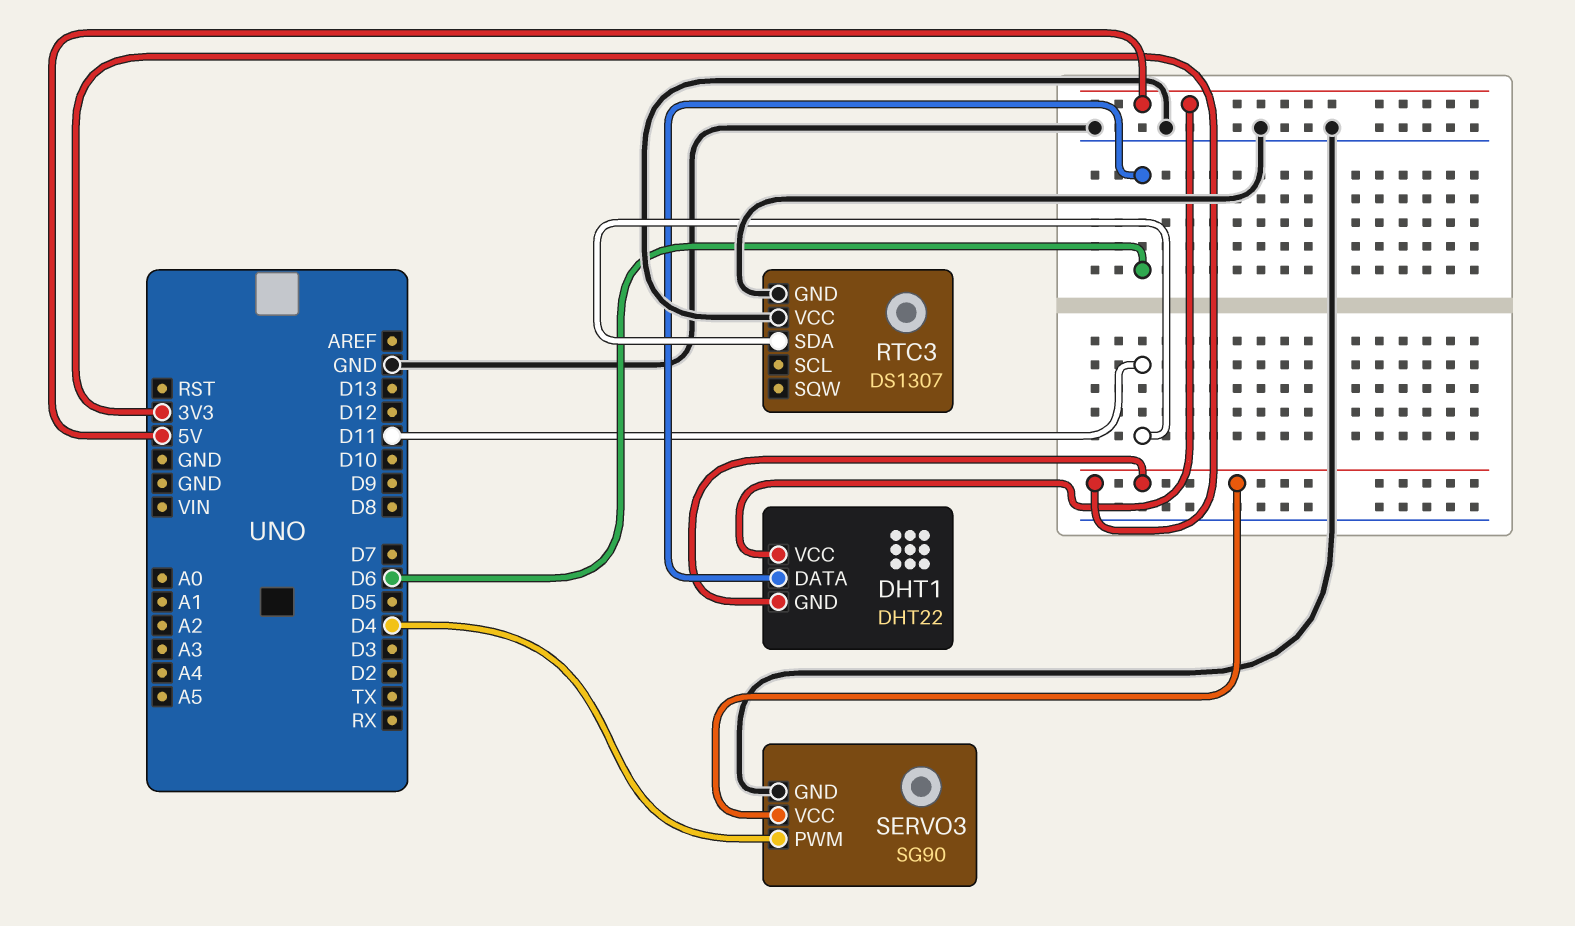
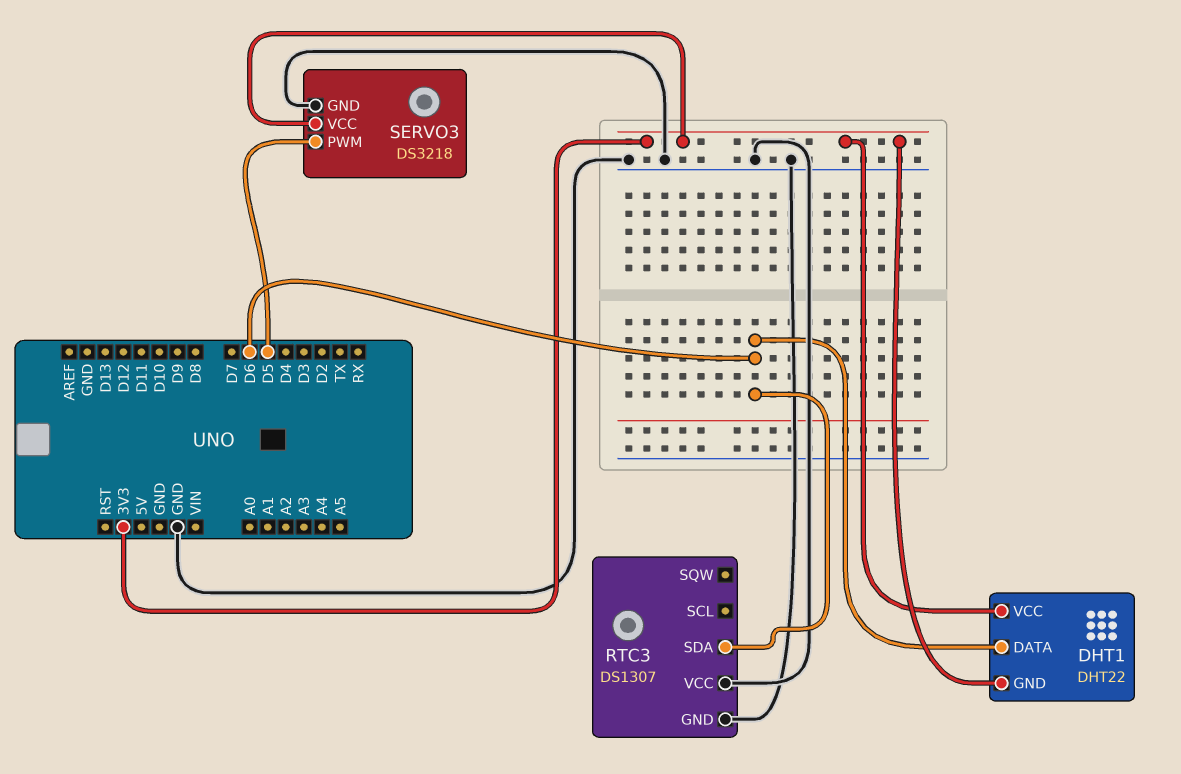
DHT1 pin VCC: 5V -> 3V3
RTC3 pin SDA: D11 -> D6
SERVO3: SG90 -> DS3218
SERVO3 pin PWM: D4 -> D5

